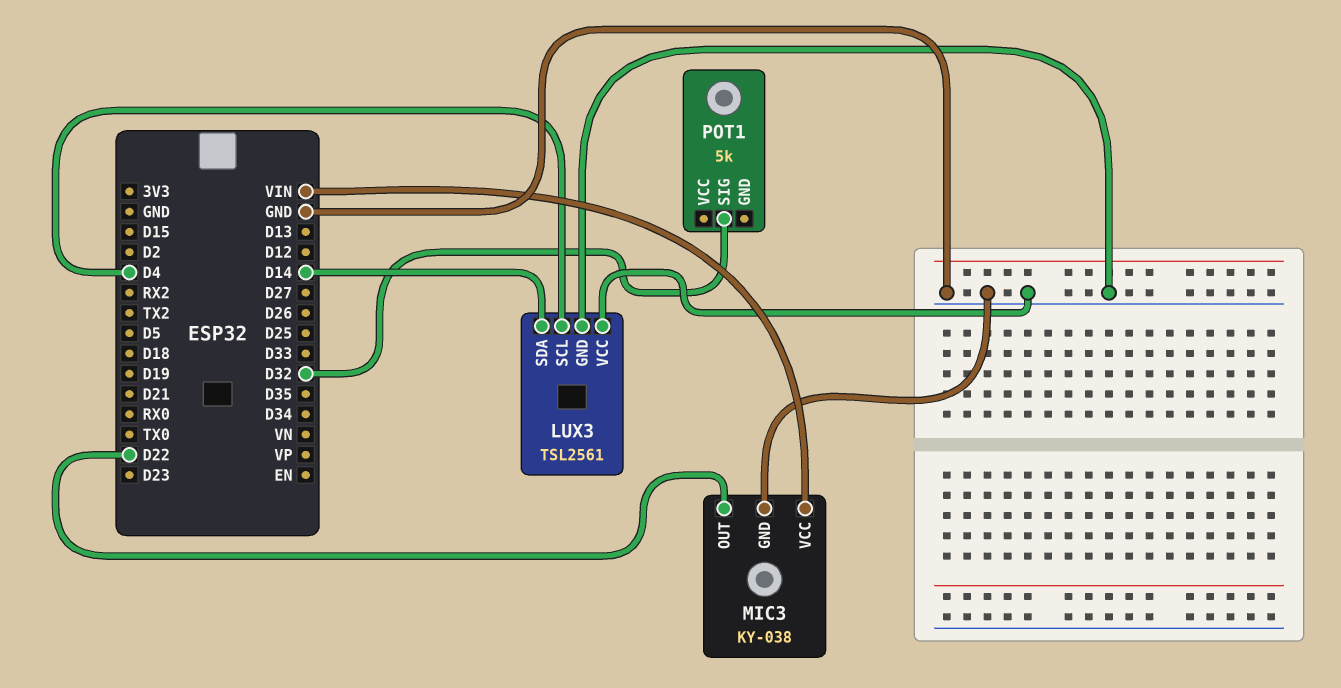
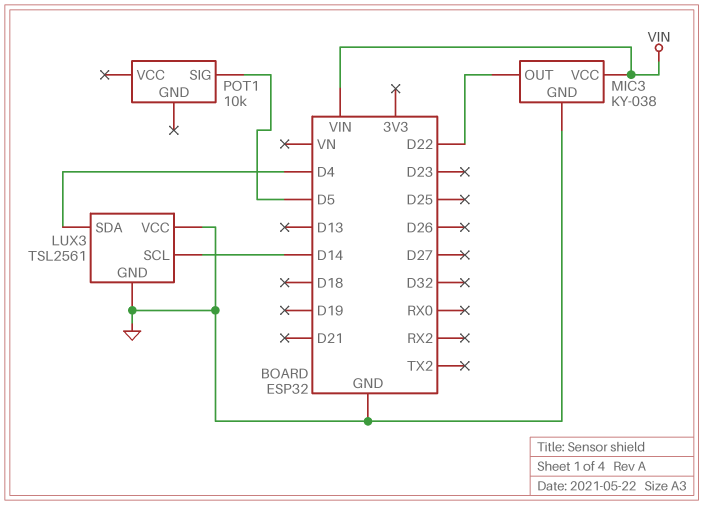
LUX3 pin SCL: D4 -> D14
LUX3 pin SDA: D14 -> D4
POT1: 5k -> 10k
POT1 pin SIG: D32 -> D5

